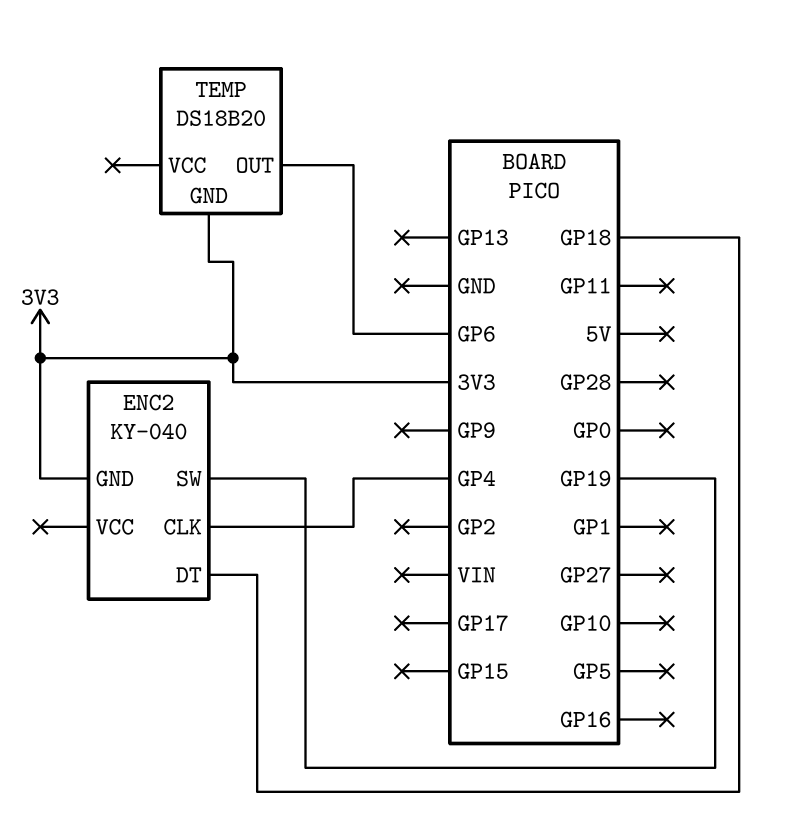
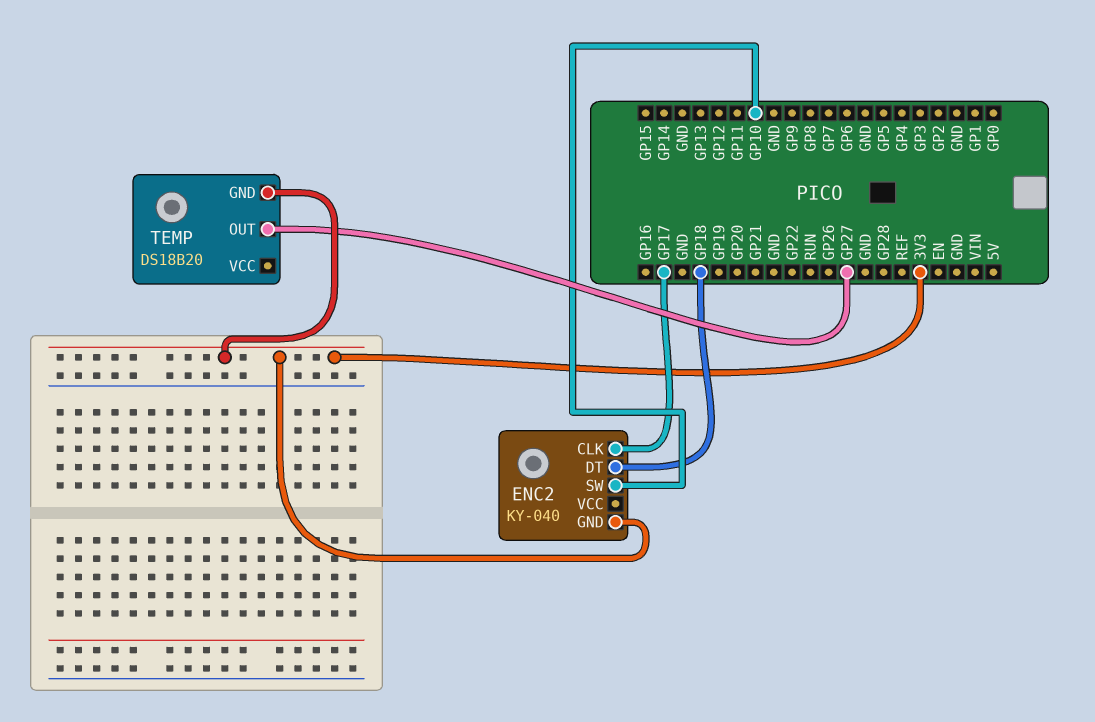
ENC2 pin CLK: GP4 -> GP17
ENC2 pin SW: GP19 -> GP10
TEMP pin OUT: GP6 -> GP27

